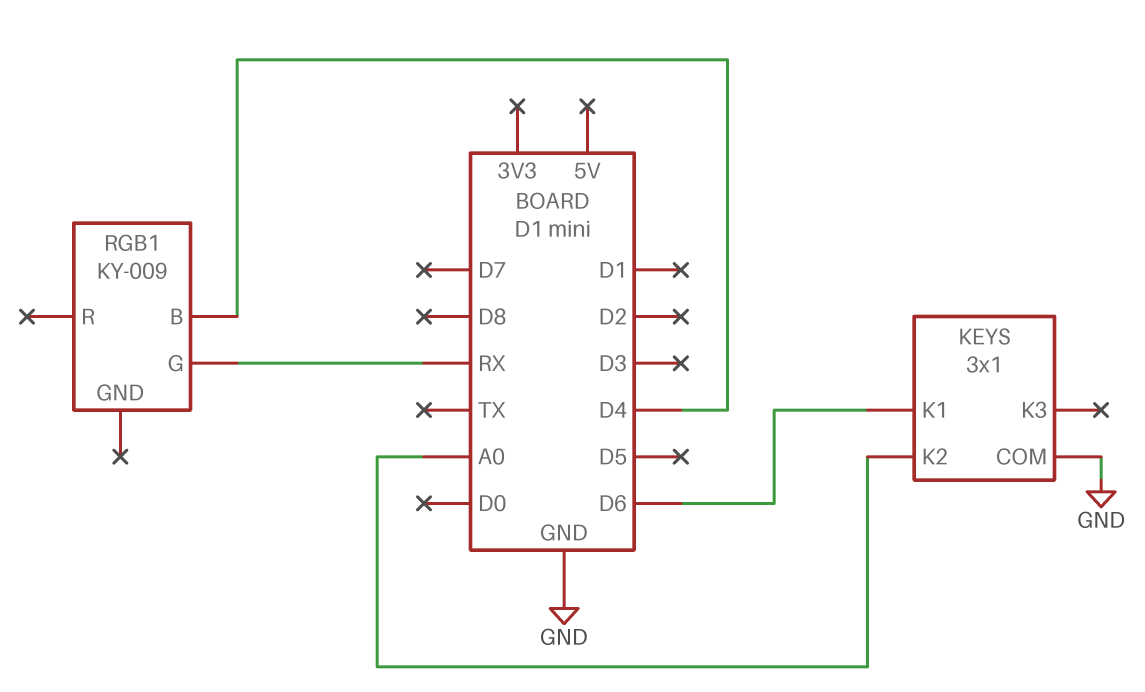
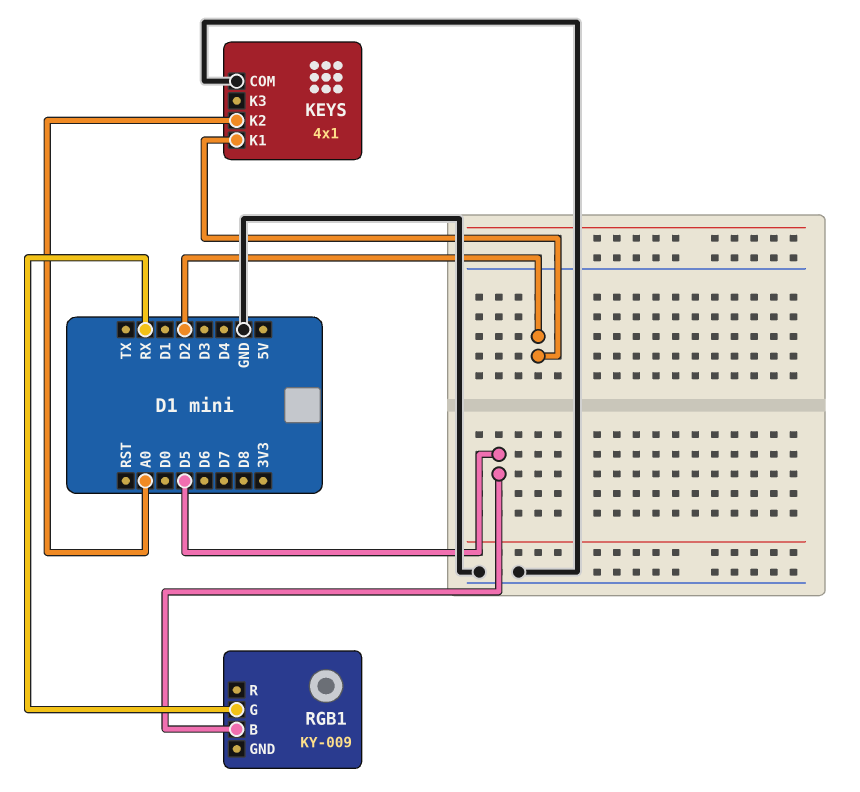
KEYS: 3x1 -> 4x1
KEYS pin K1: D6 -> D2
RGB1 pin B: D4 -> D5

